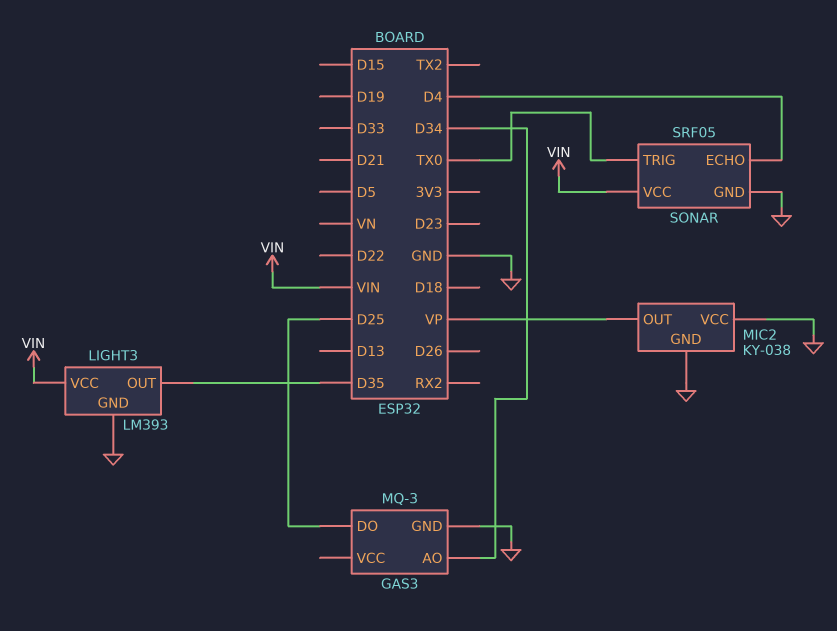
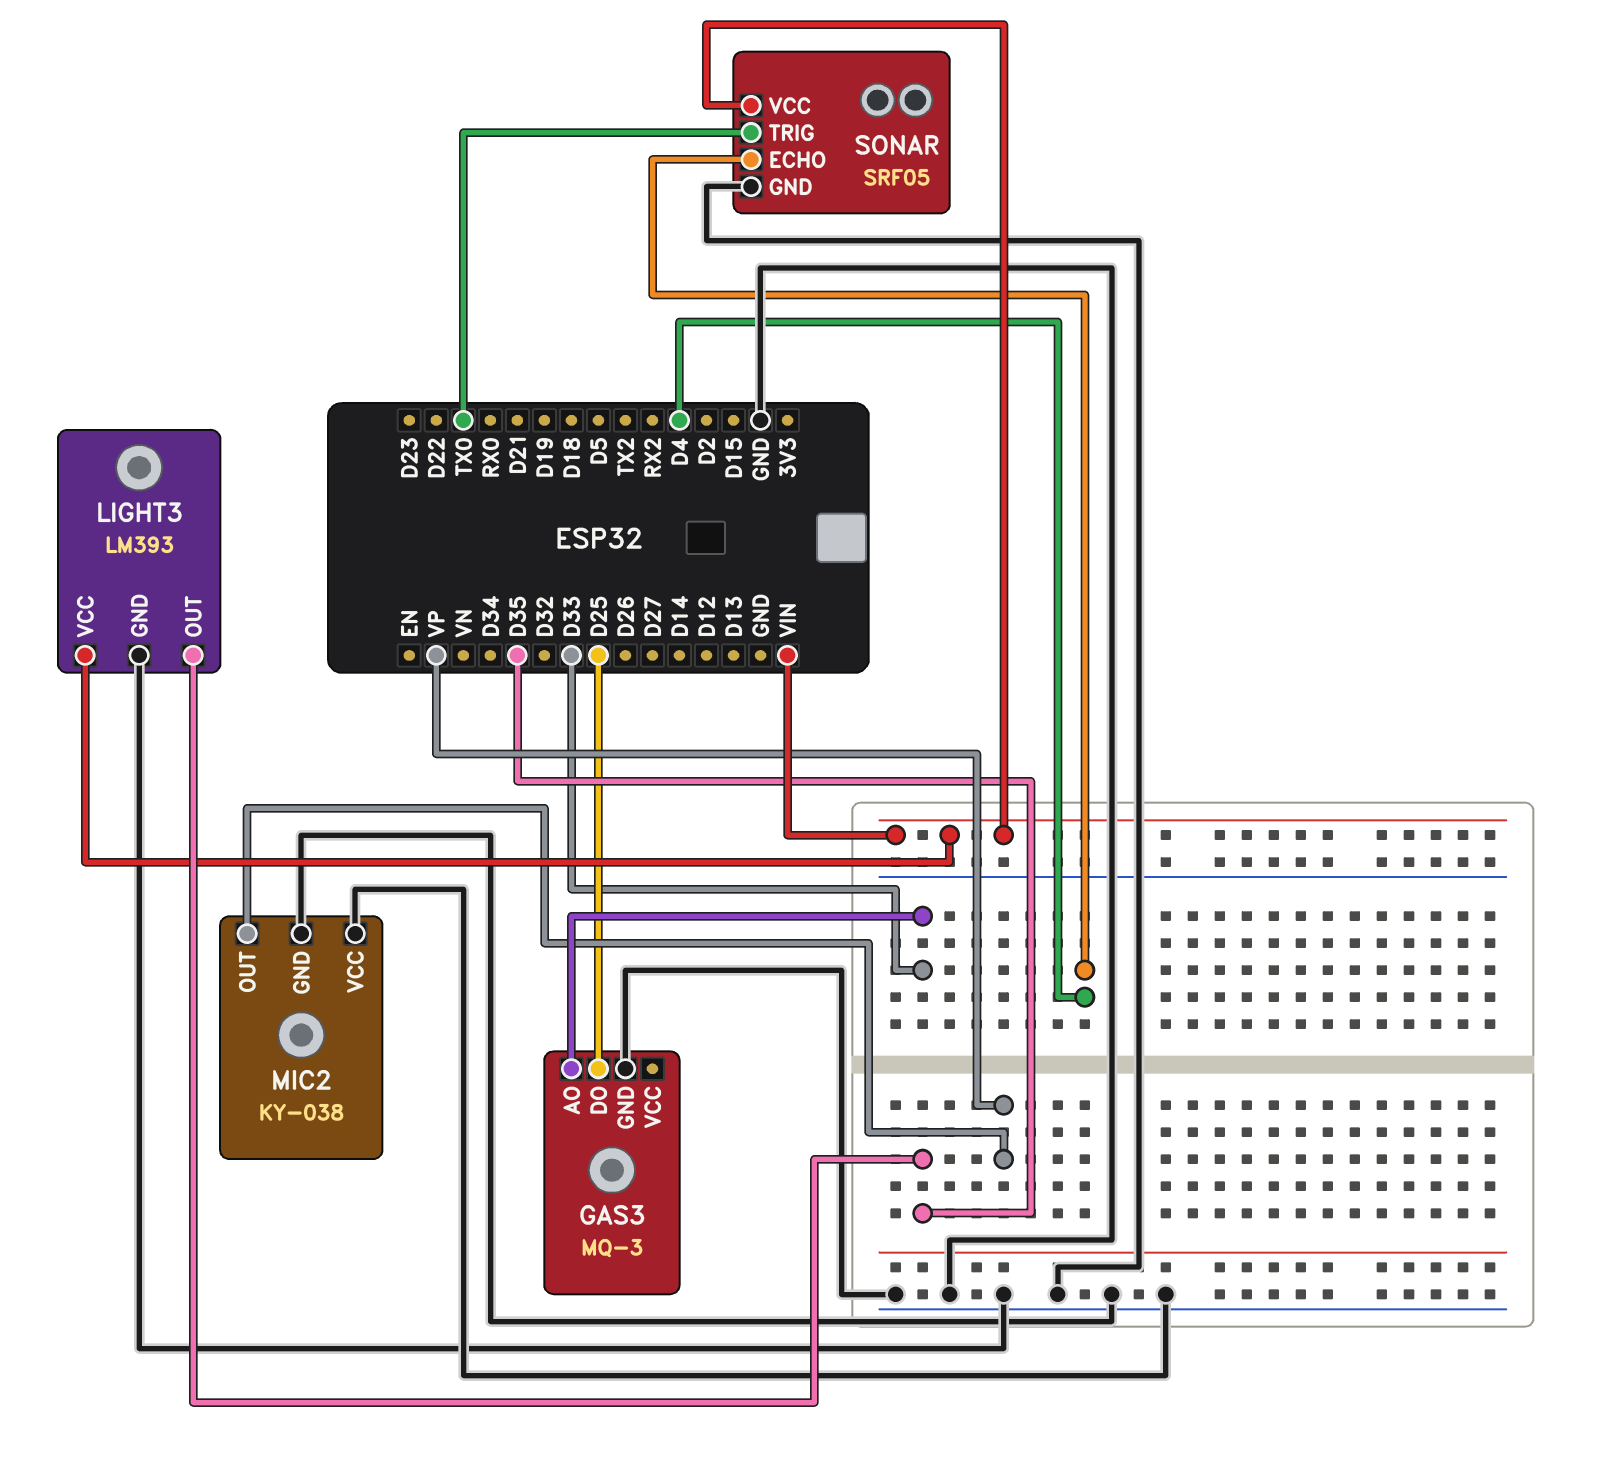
GAS3 pin AO: D34 -> D33

